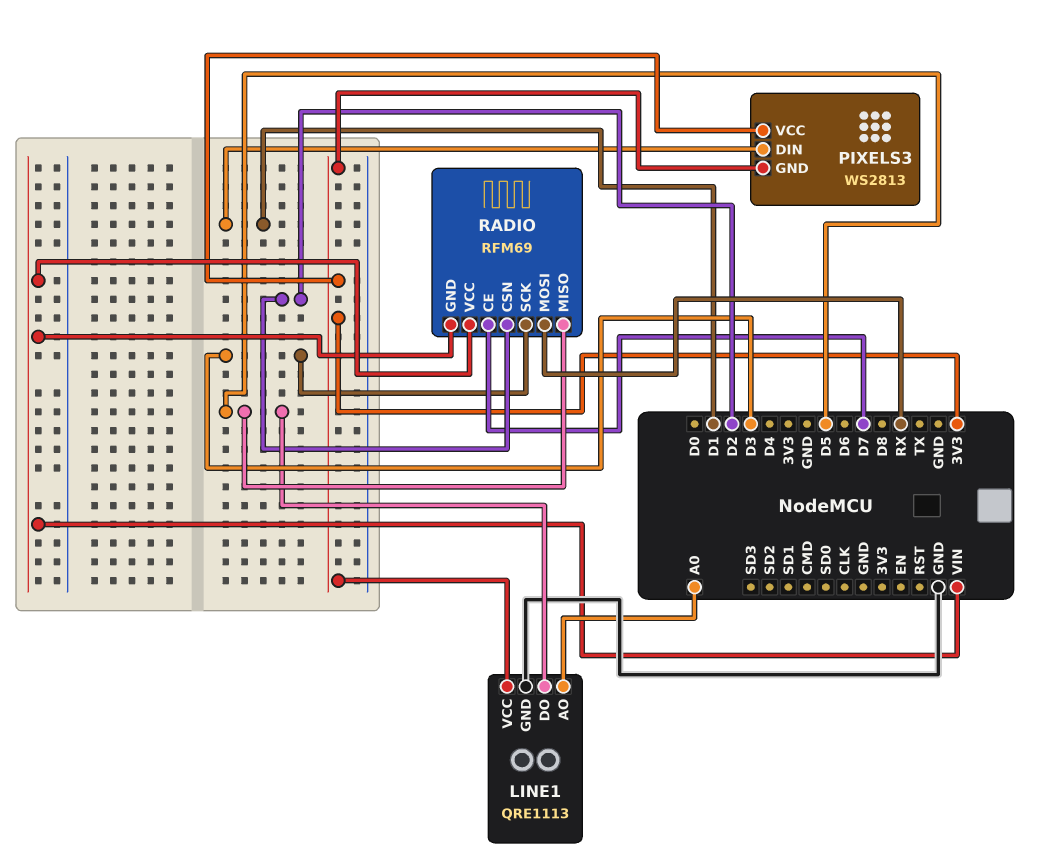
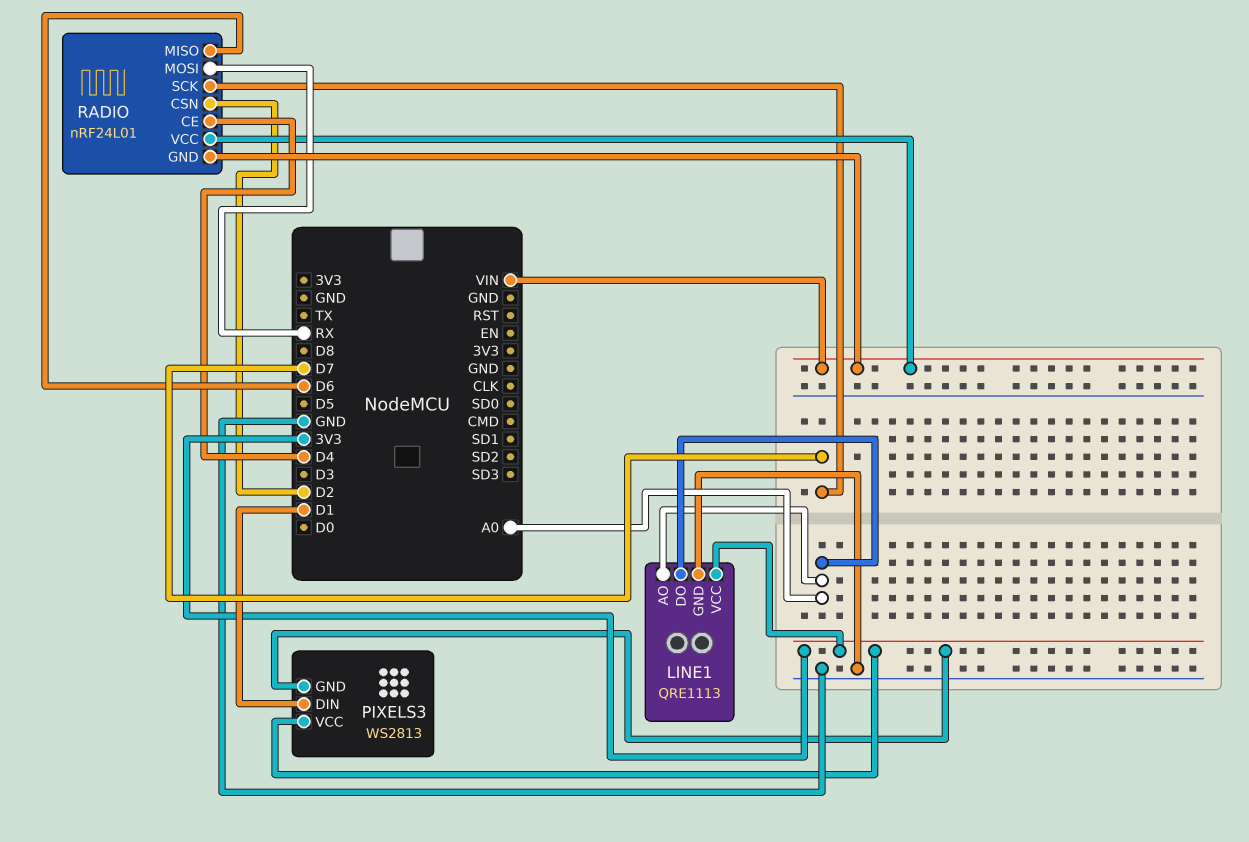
LINE1 pin DO: D5 -> A0
RADIO: RFM69 -> nRF24L01
RADIO pin CE: D7 -> D4
RADIO pin MISO: D5 -> D6
RADIO pin SCK: D3 -> D7

